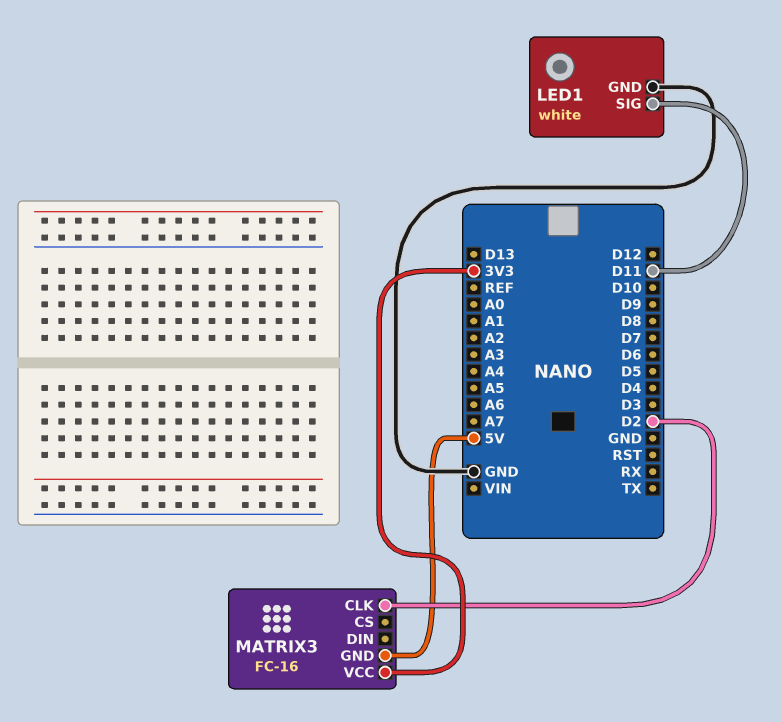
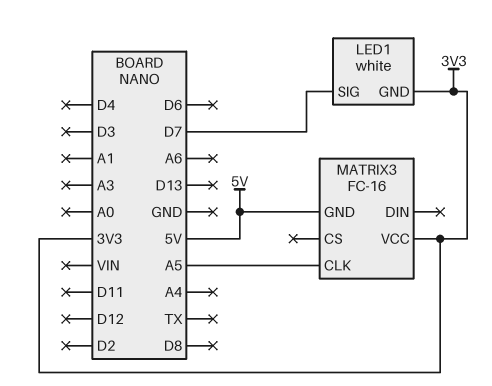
LED1 pin GND: GND -> 3V3
LED1 pin SIG: D11 -> D7
MATRIX3 pin CLK: D2 -> A5

